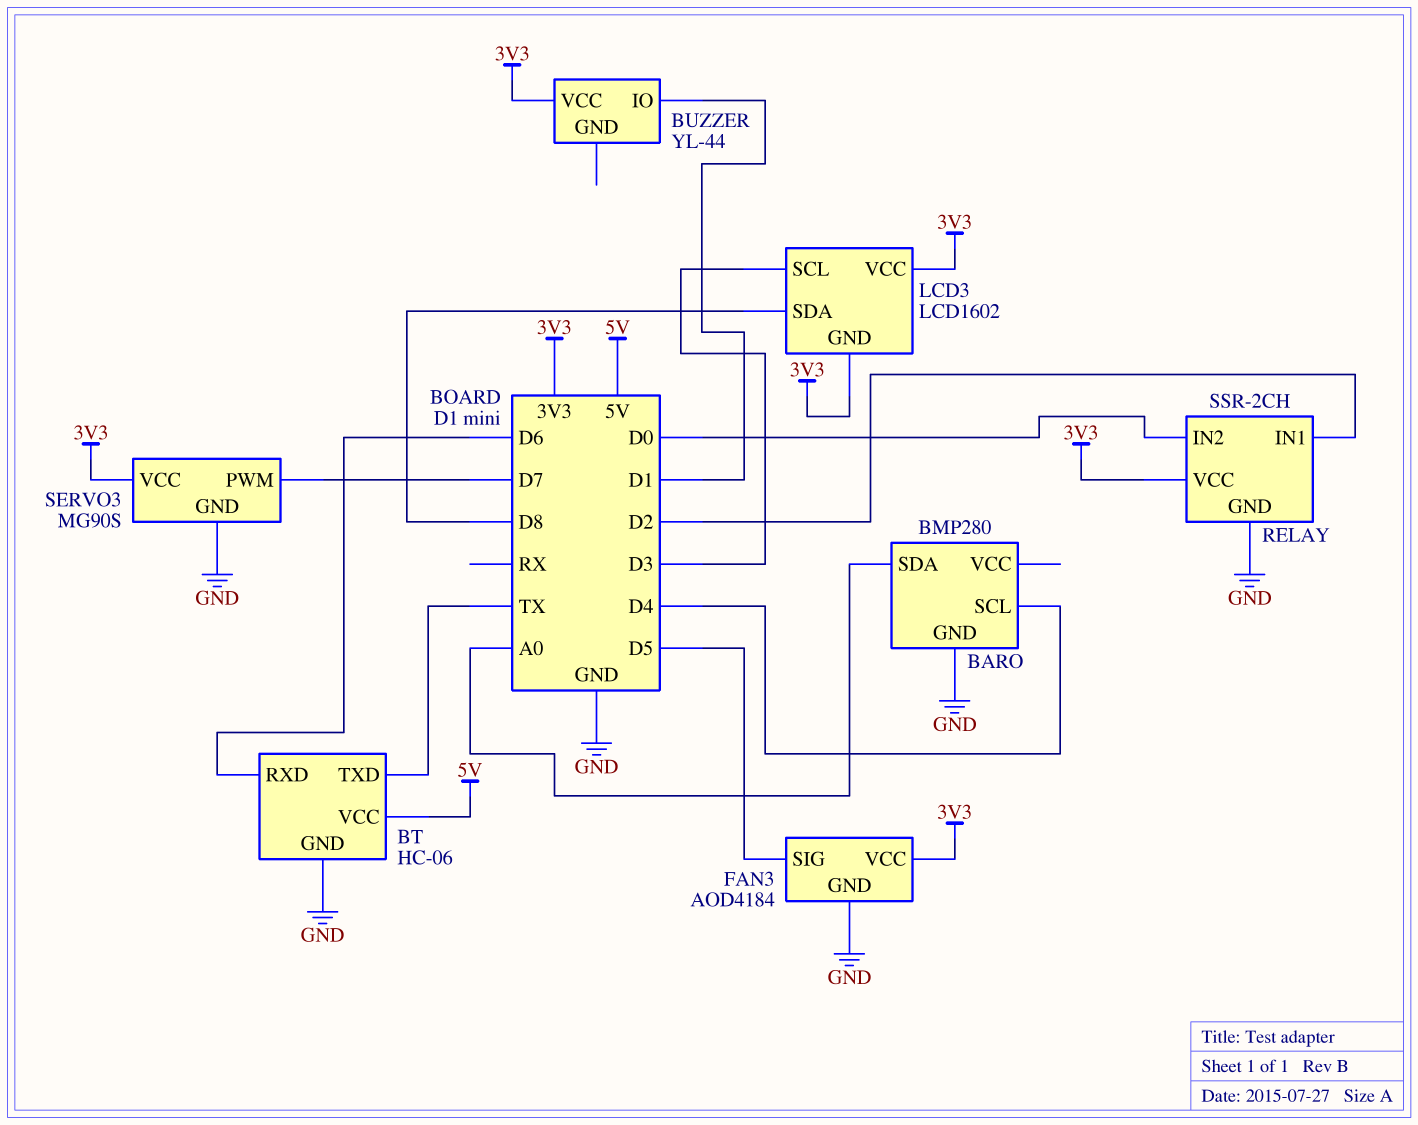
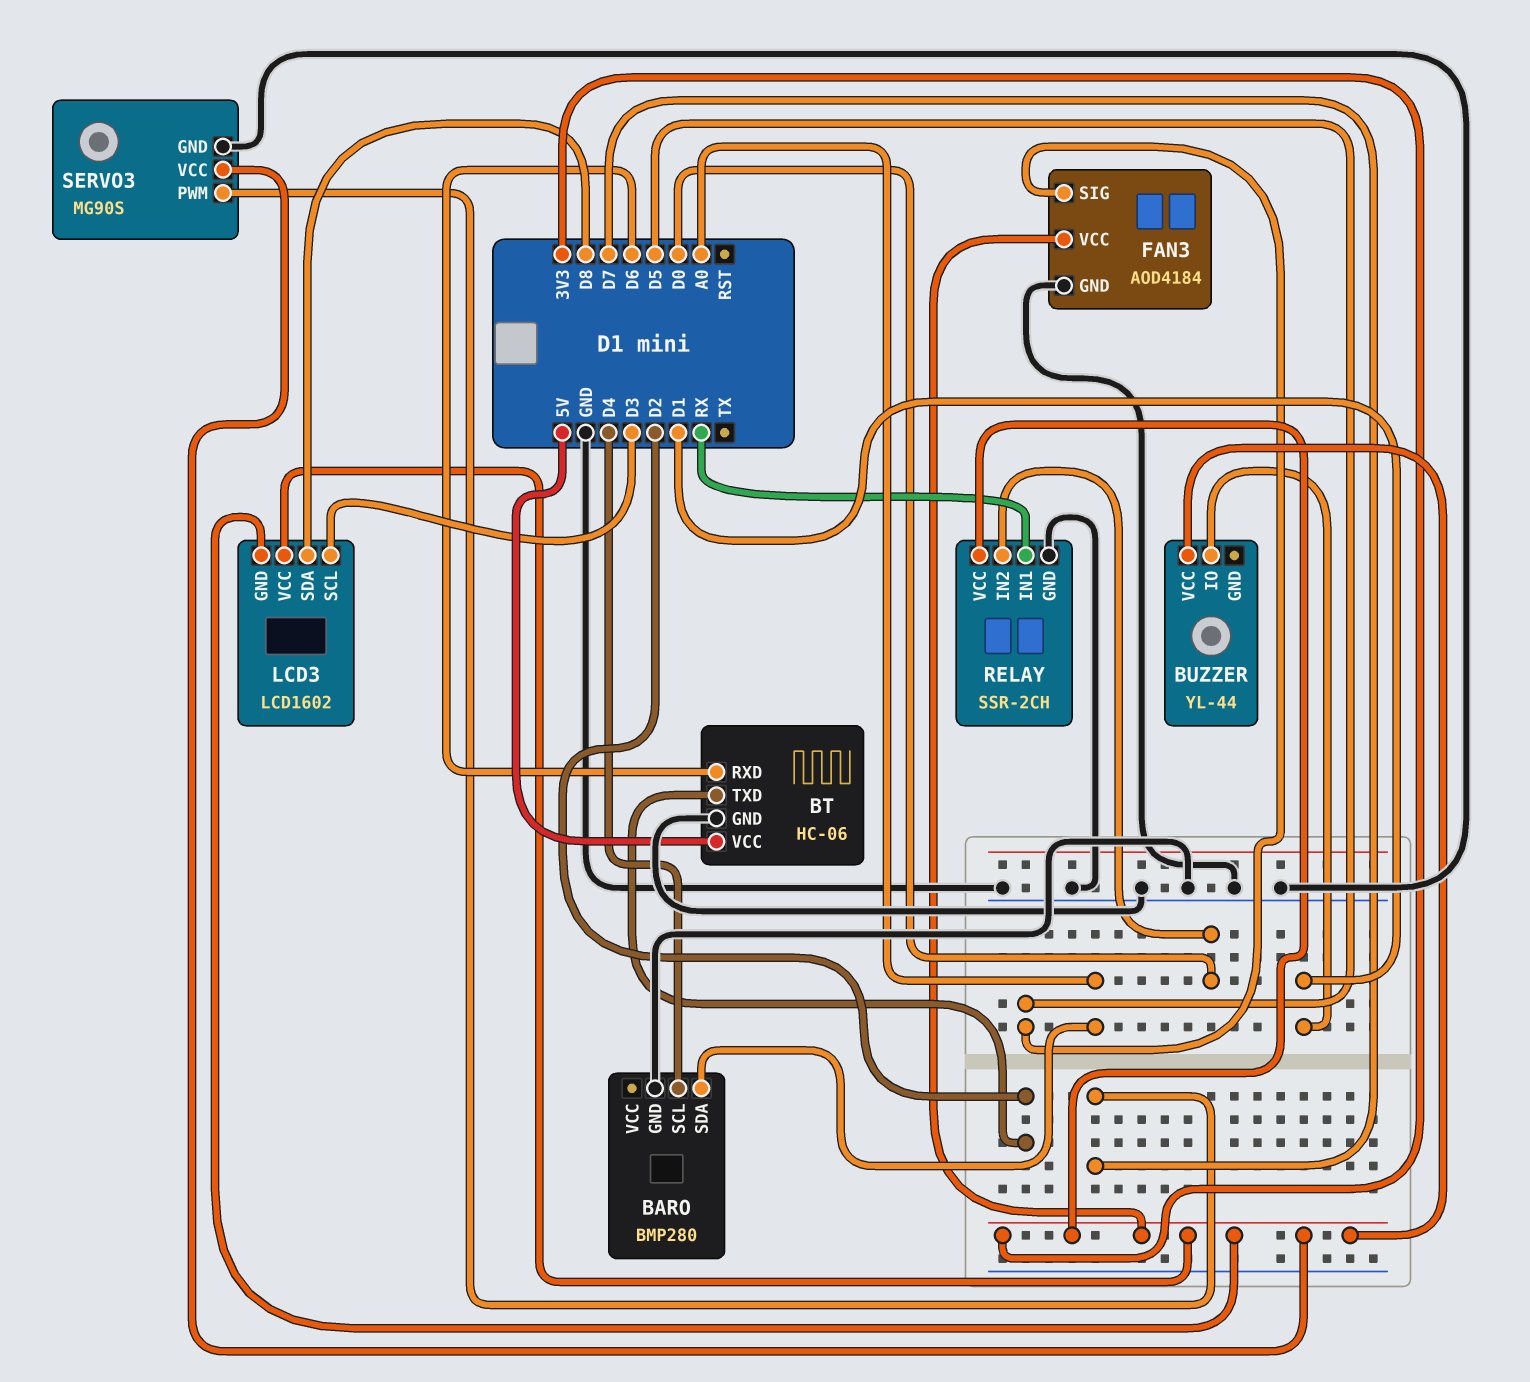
BT pin TXD: TX -> D2
RELAY pin IN1: D2 -> RX

